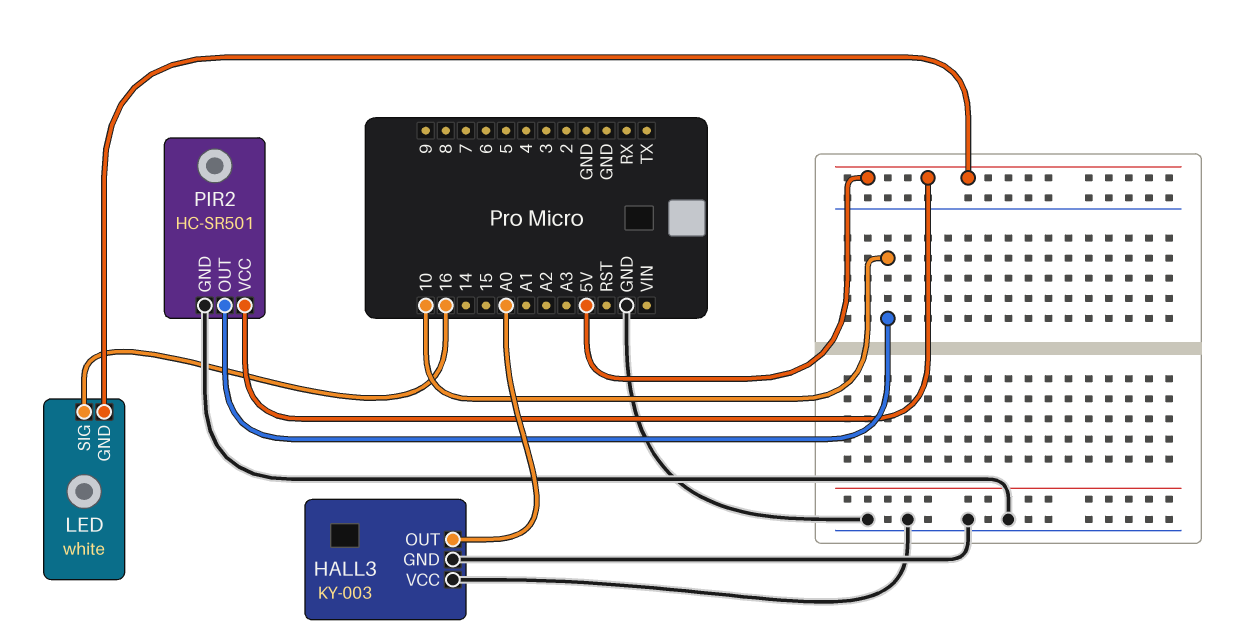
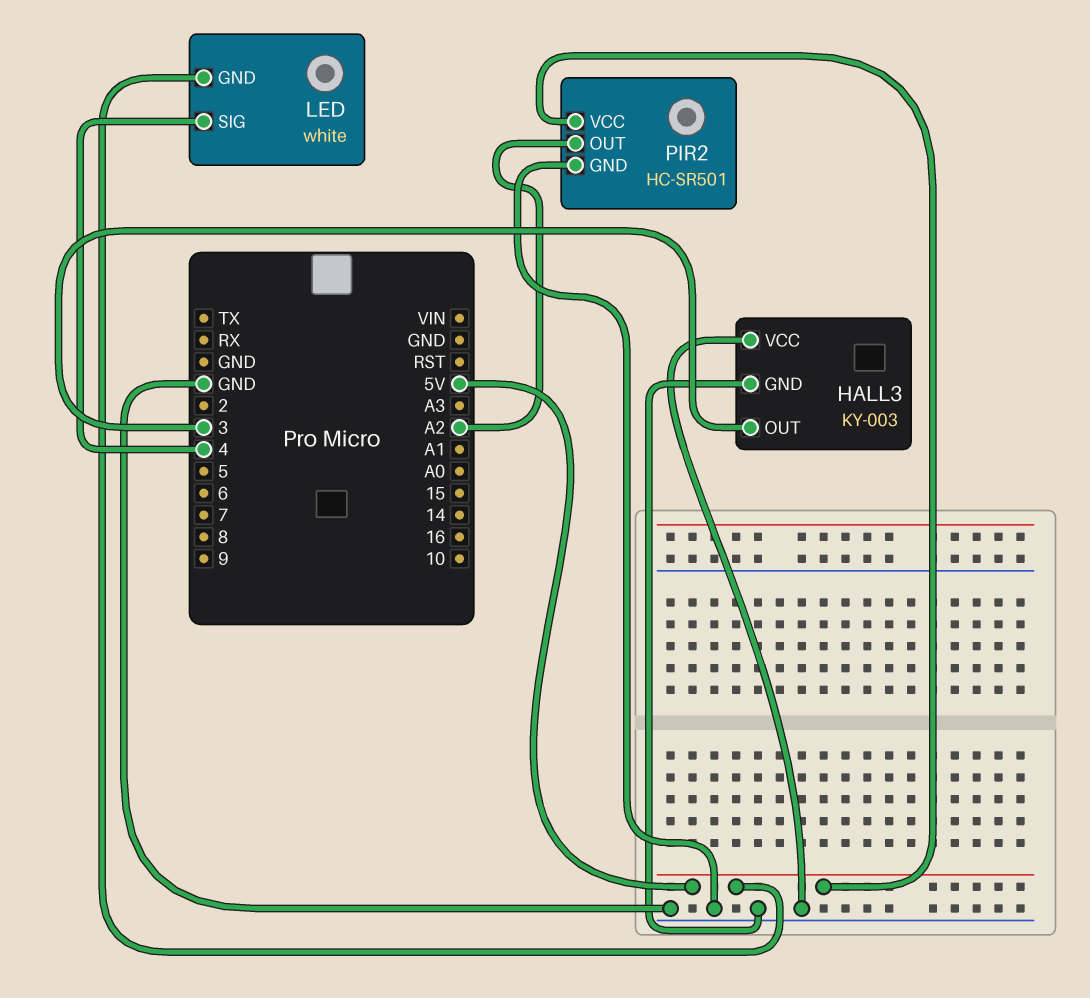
HALL3 pin OUT: A0 -> 3
LED pin SIG: 16 -> 4
PIR2 pin OUT: 10 -> A2

